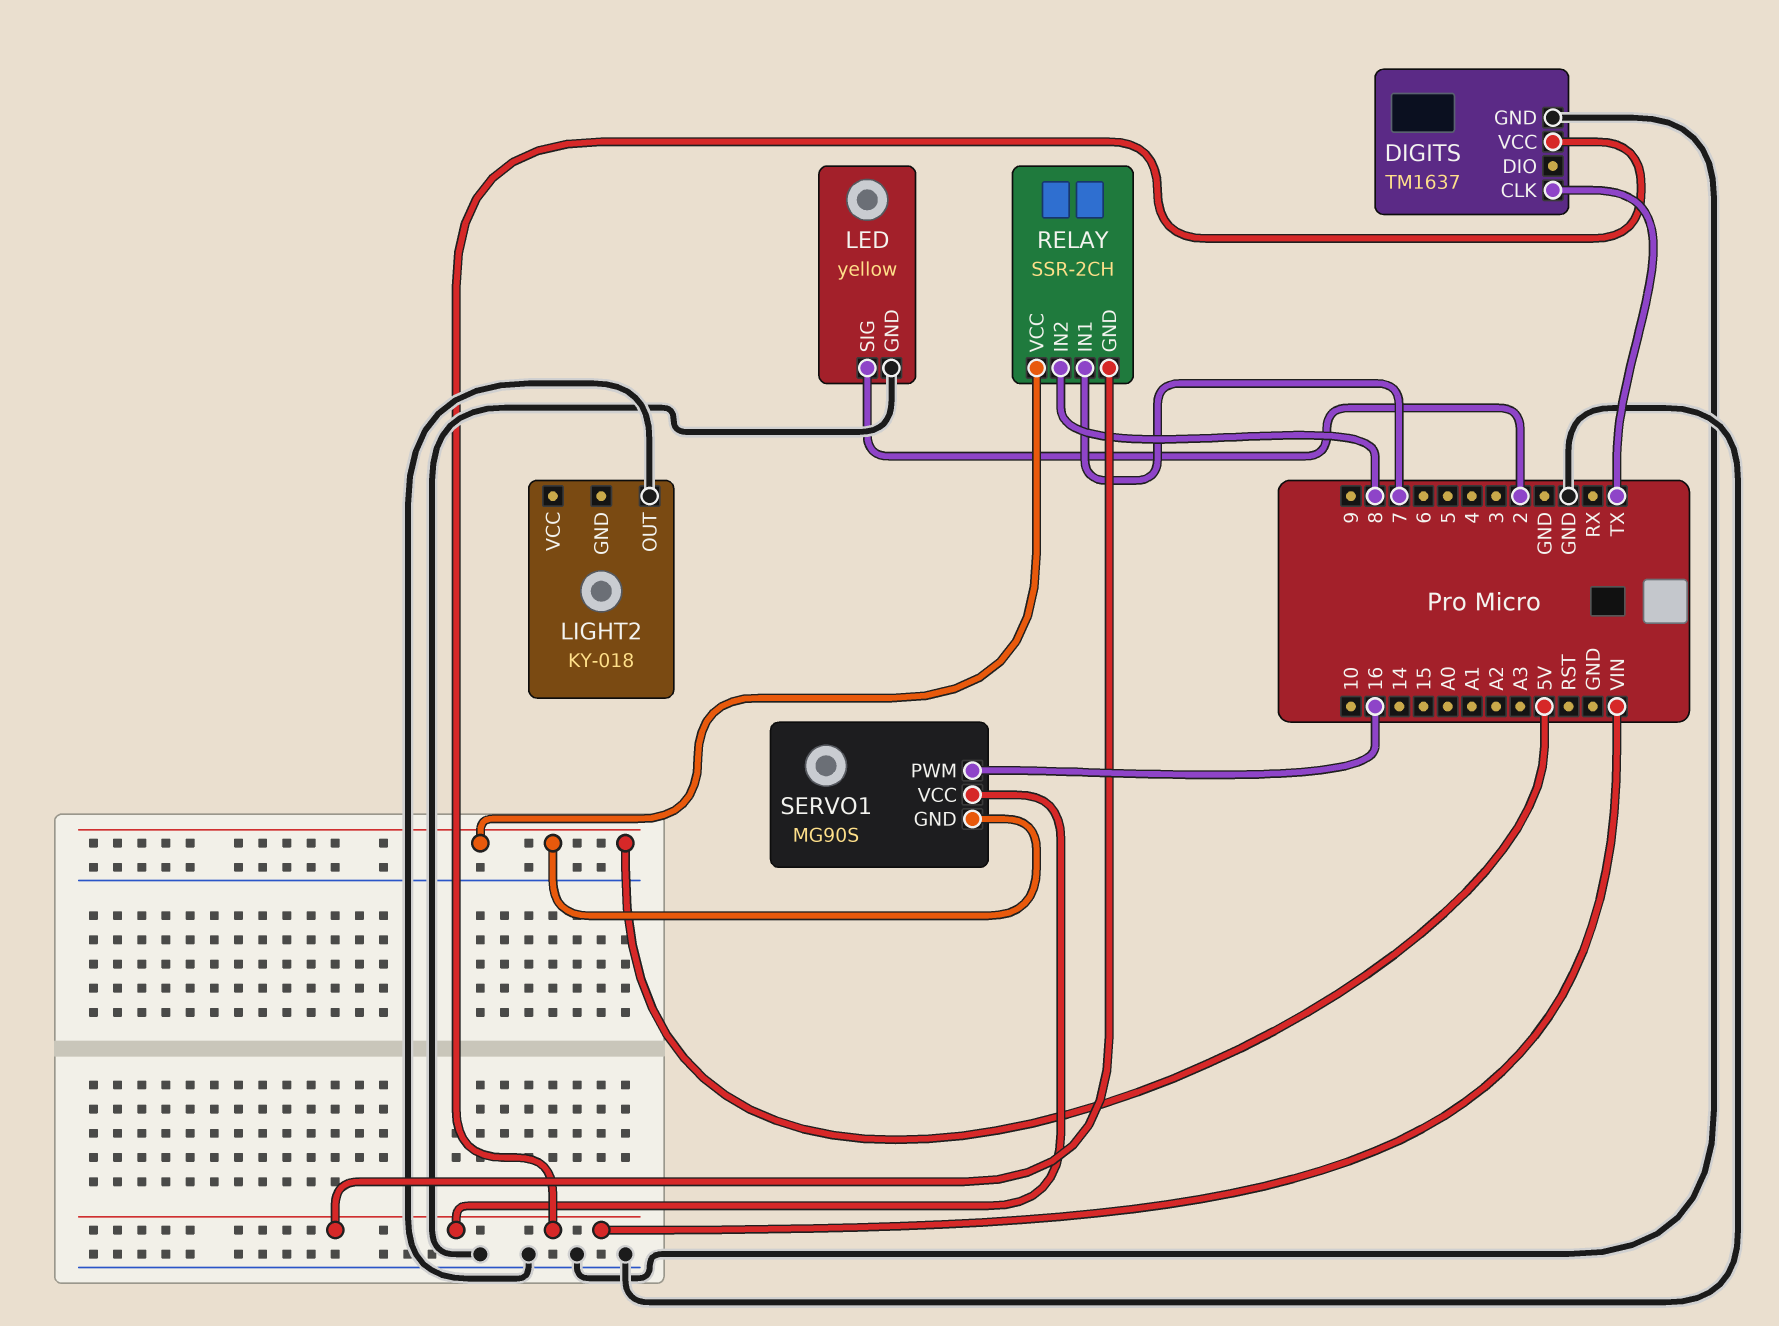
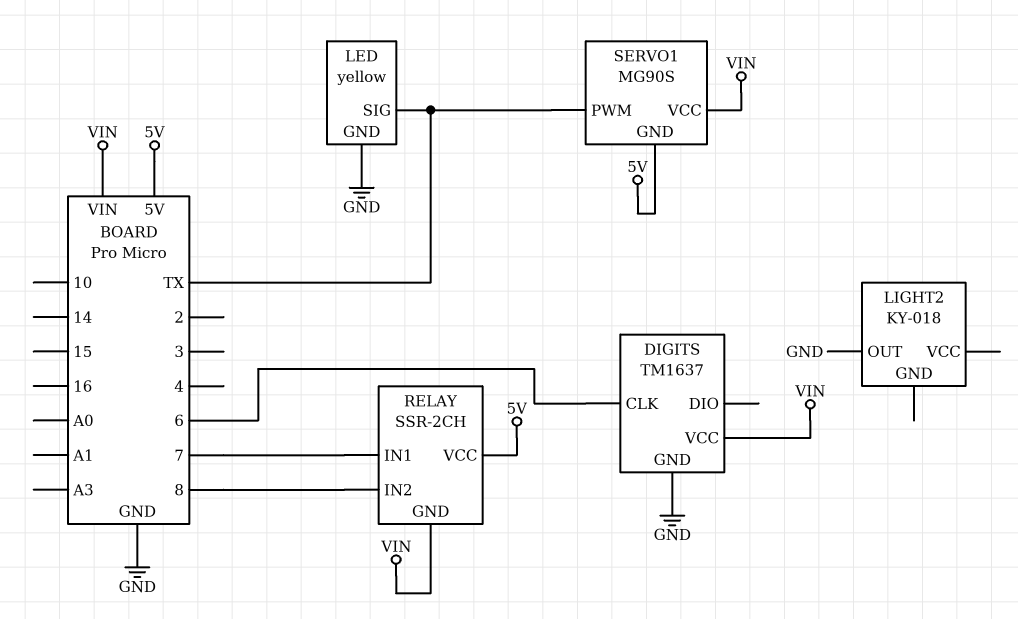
DIGITS pin CLK: TX -> 6
LED pin SIG: 2 -> TX
SERVO1 pin PWM: 16 -> TX

